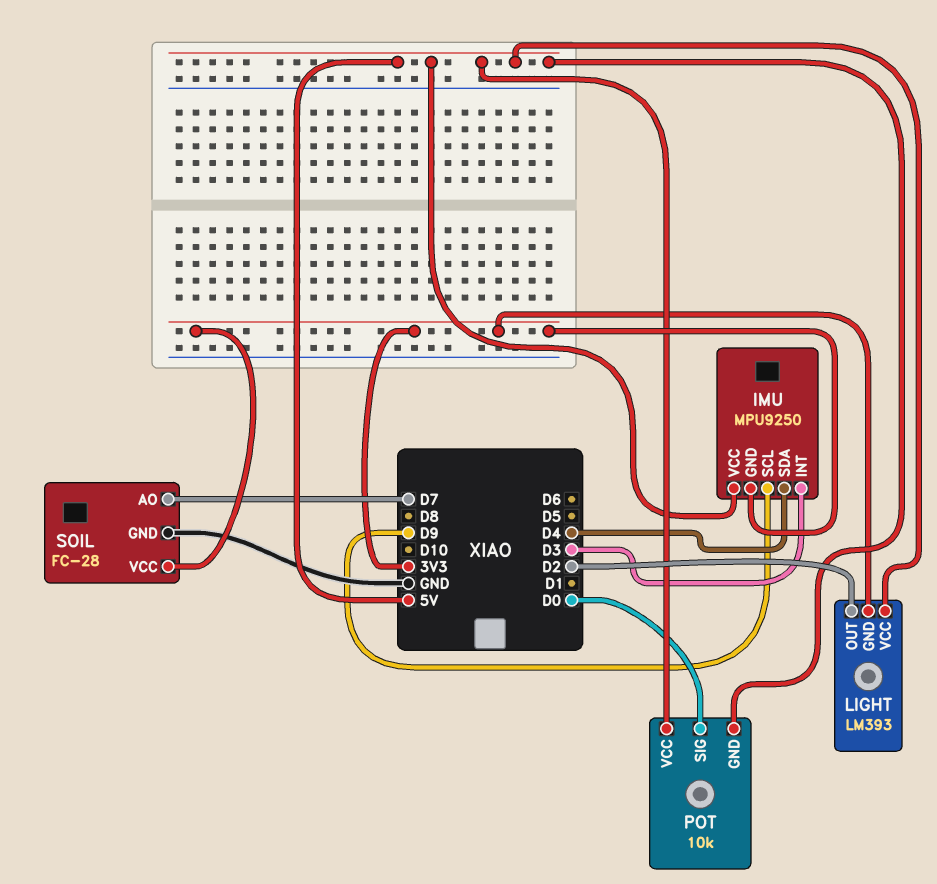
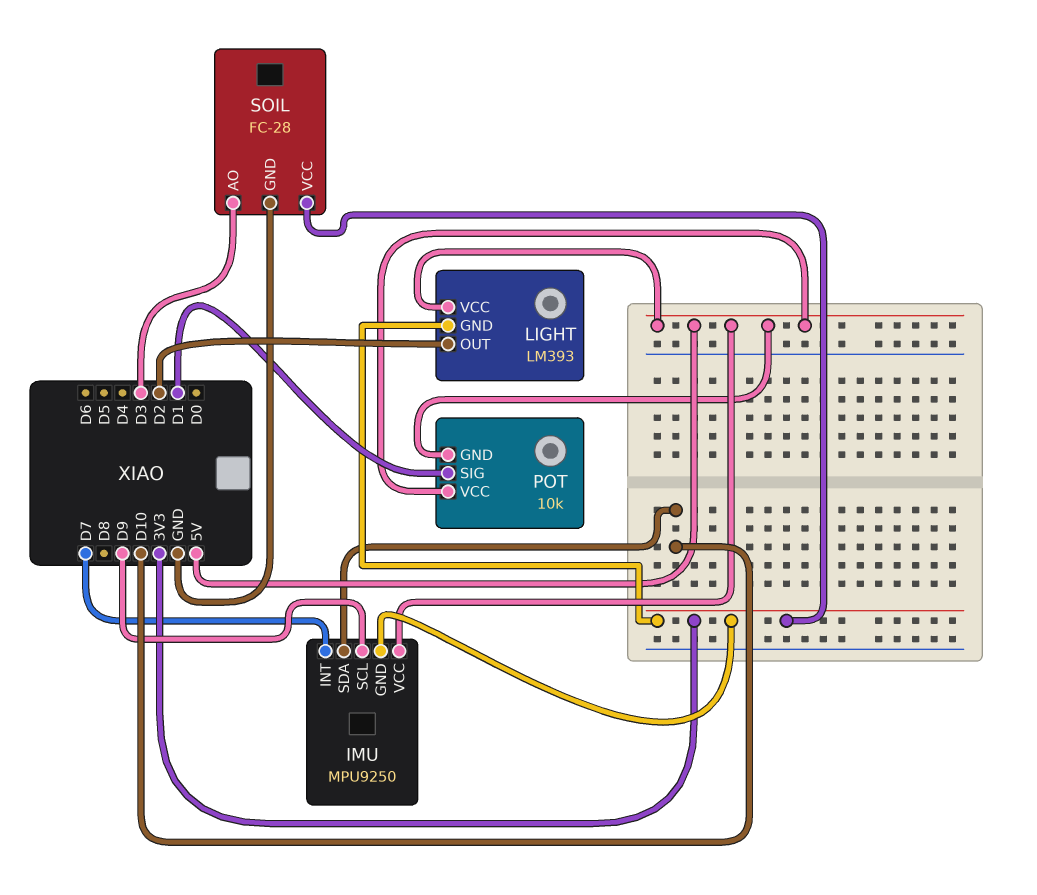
IMU pin INT: D3 -> D7
IMU pin SDA: D4 -> D10
POT pin SIG: D0 -> D1
SOIL pin AO: D7 -> D3

